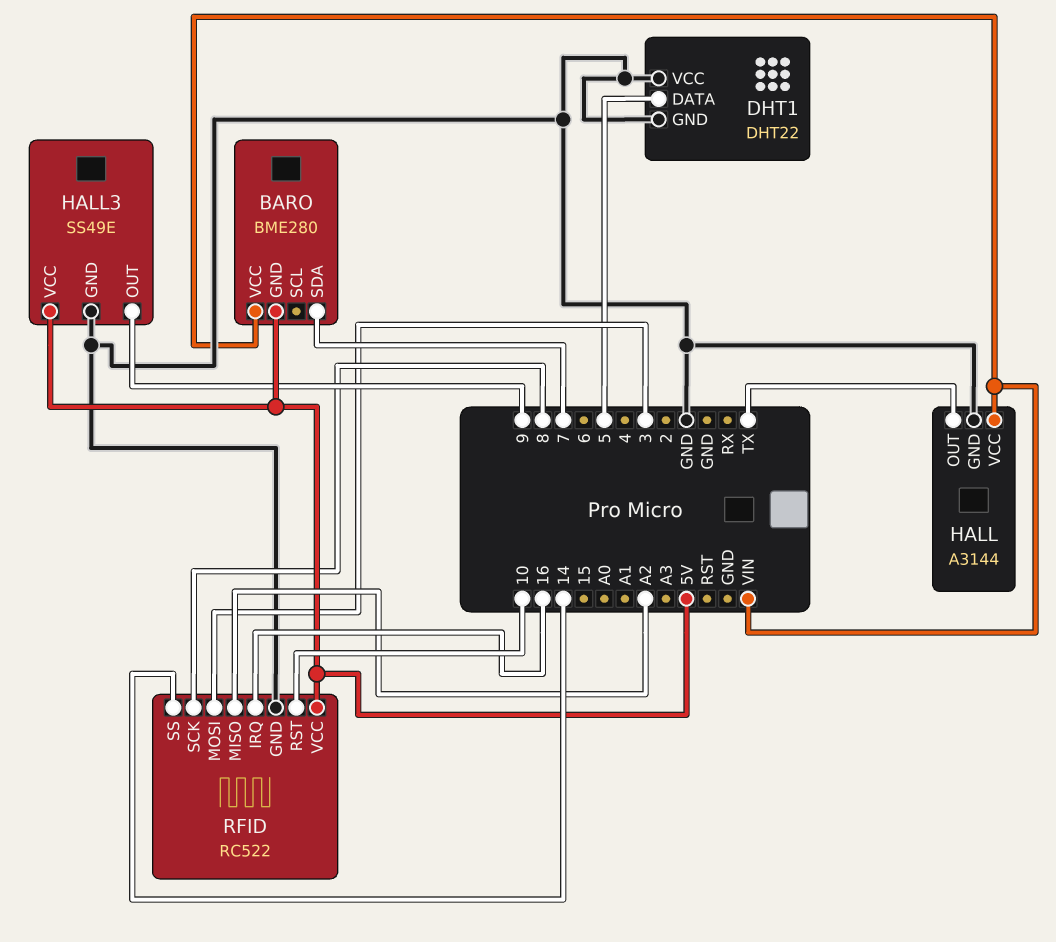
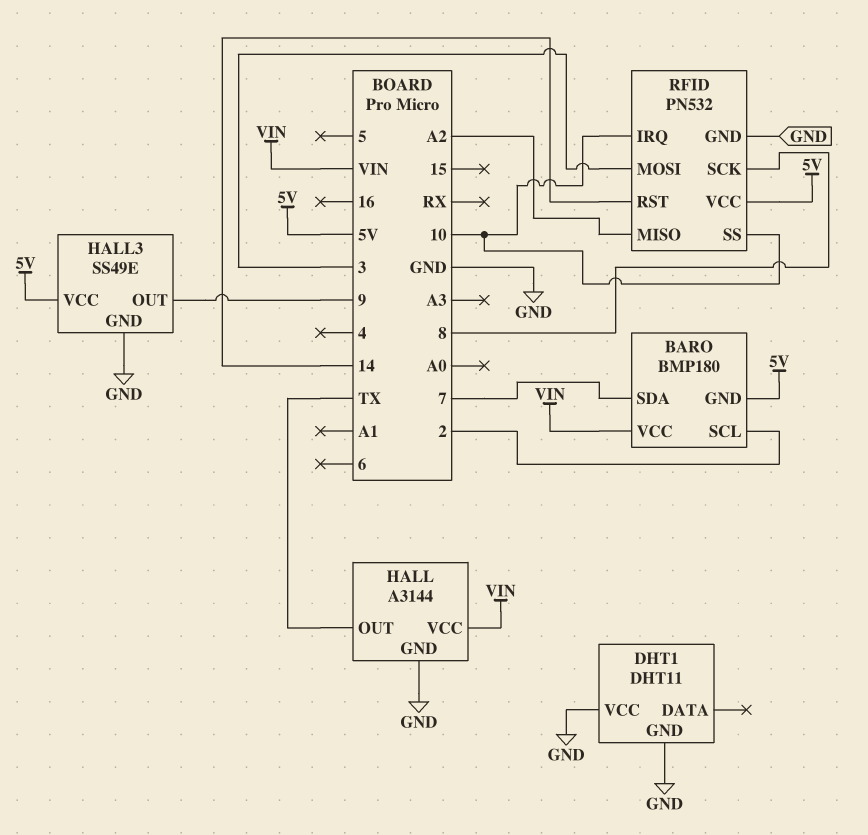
BARO: BME280 -> BMP180
BARO pin SCL: none -> 2
DHT1: DHT22 -> DHT11
DHT1 pin DATA: 5 -> none
RFID: RC522 -> PN532
RFID pin IRQ: 16 -> 10
RFID pin RST: 10 -> 14
RFID pin SS: 14 -> 10

